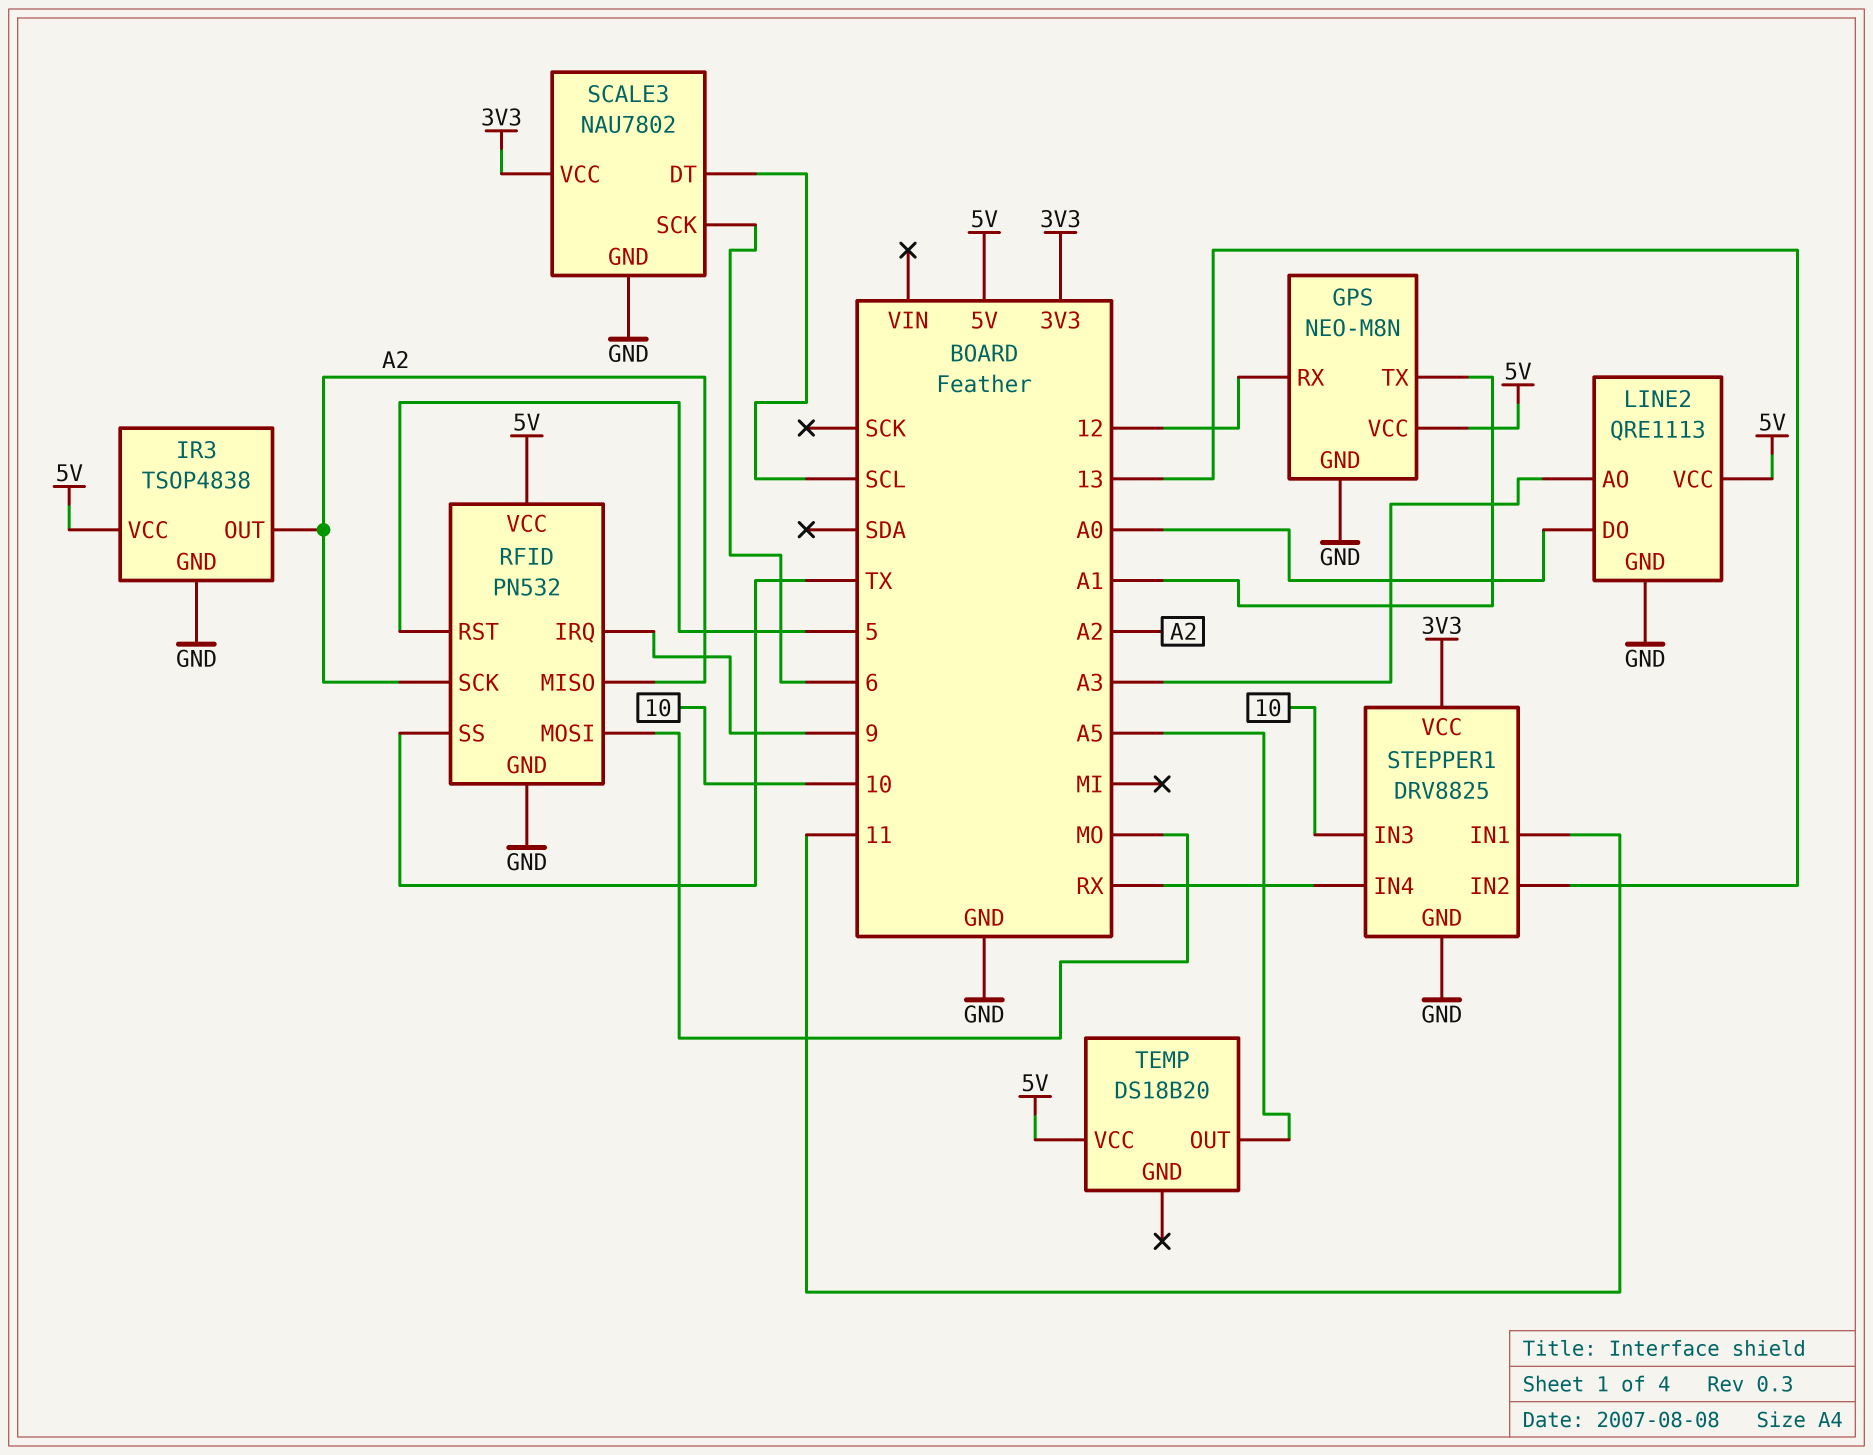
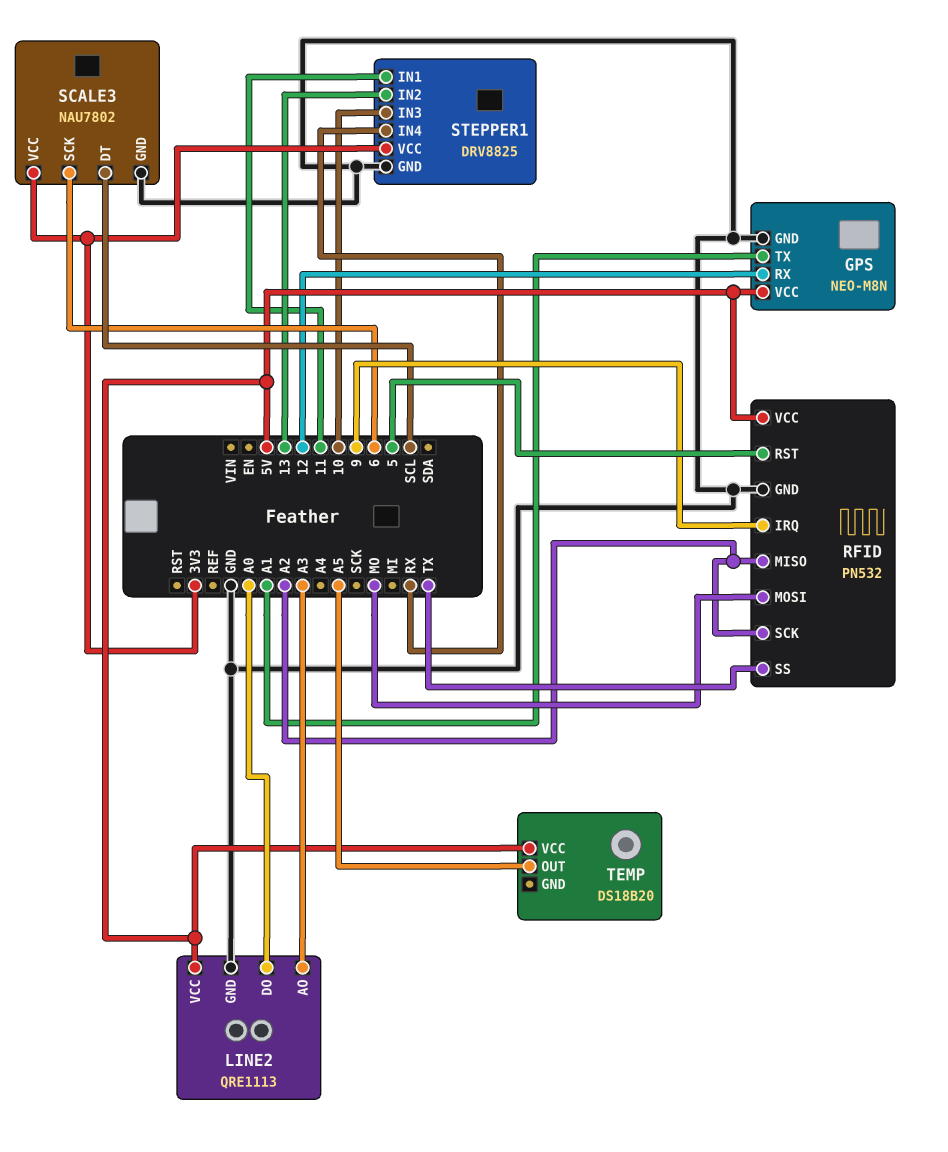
IR3: TSOP4838 -> none
IR3 pin GND: GND -> none
IR3 pin OUT: A2 -> none
IR3 pin VCC: 5V -> none

